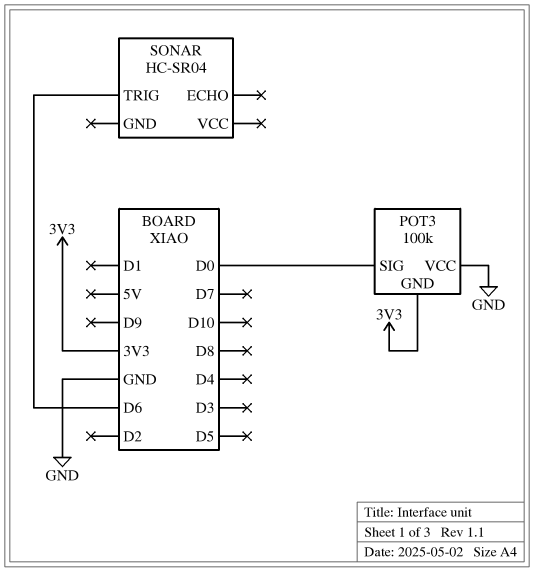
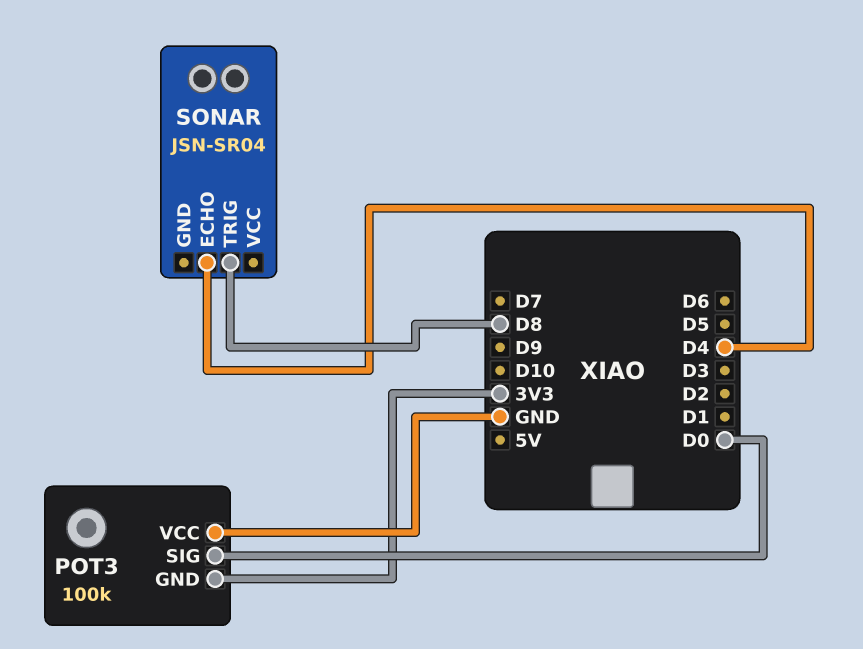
SONAR: HC-SR04 -> JSN-SR04
SONAR pin ECHO: none -> D4
SONAR pin TRIG: D6 -> D8

